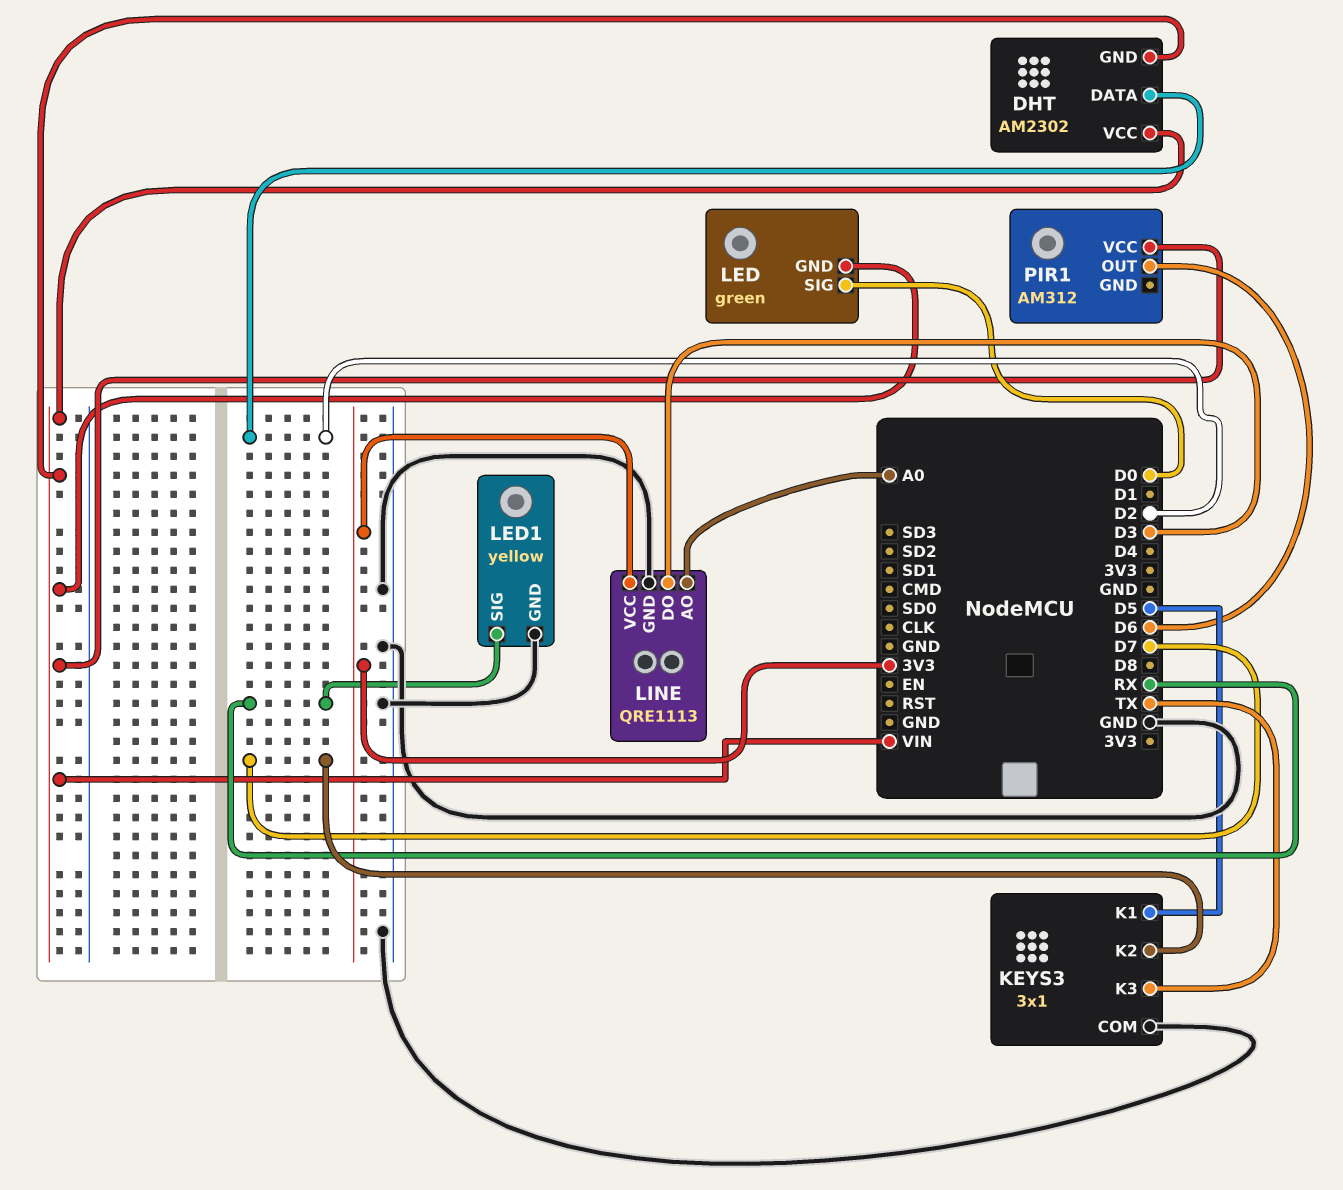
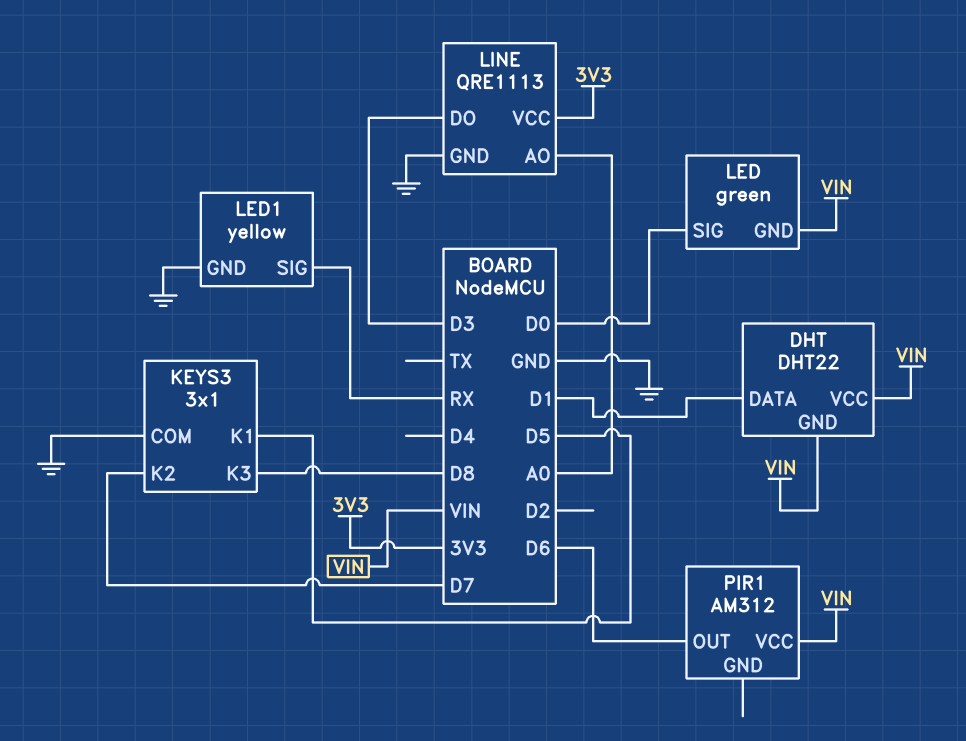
DHT: AM2302 -> DHT22
DHT pin DATA: D2 -> D1
KEYS3 pin K3: TX -> D8

